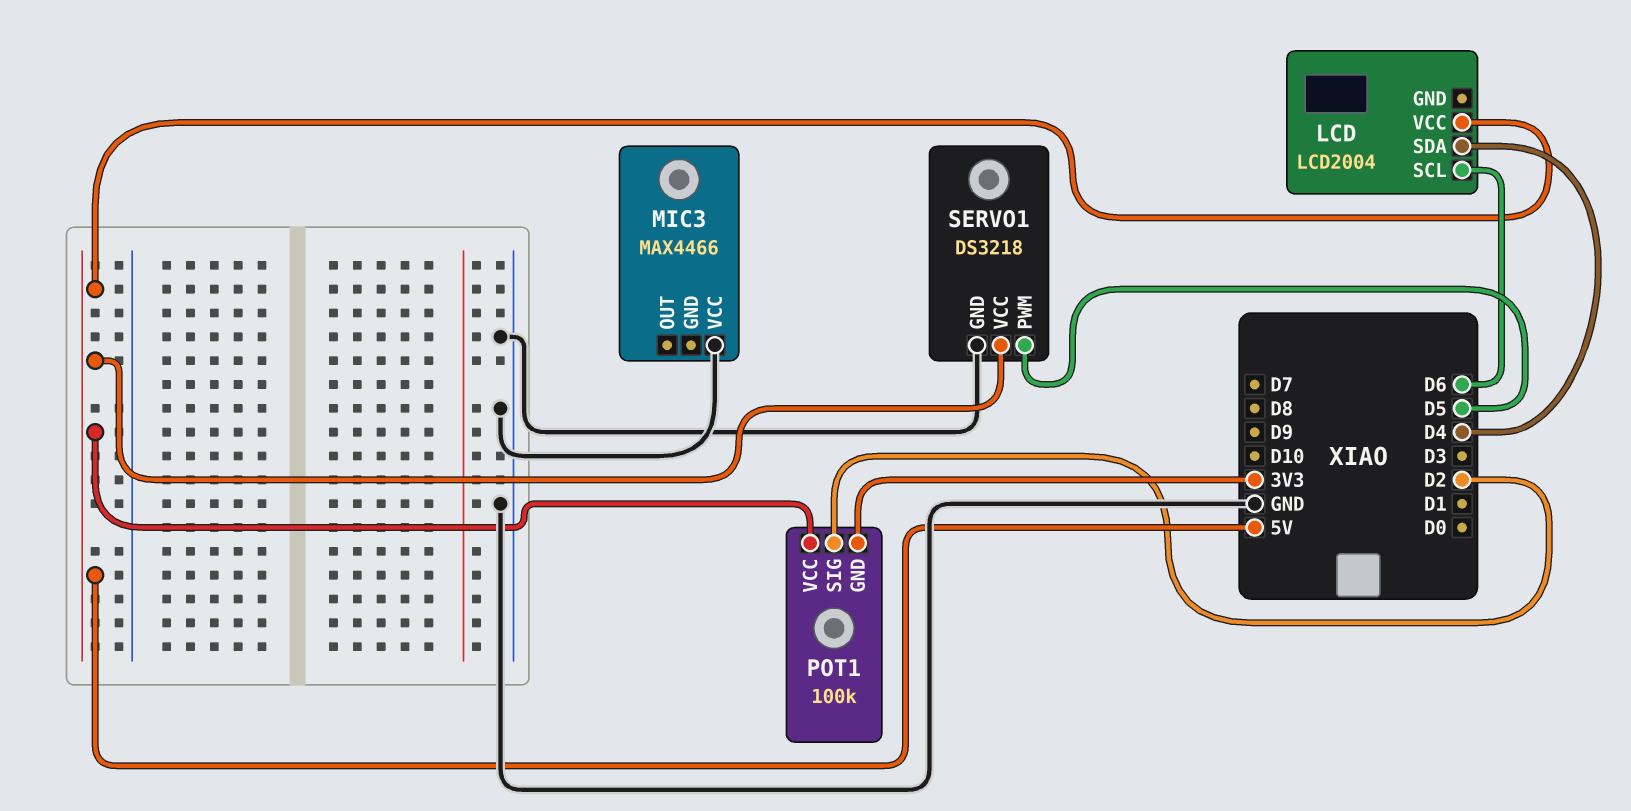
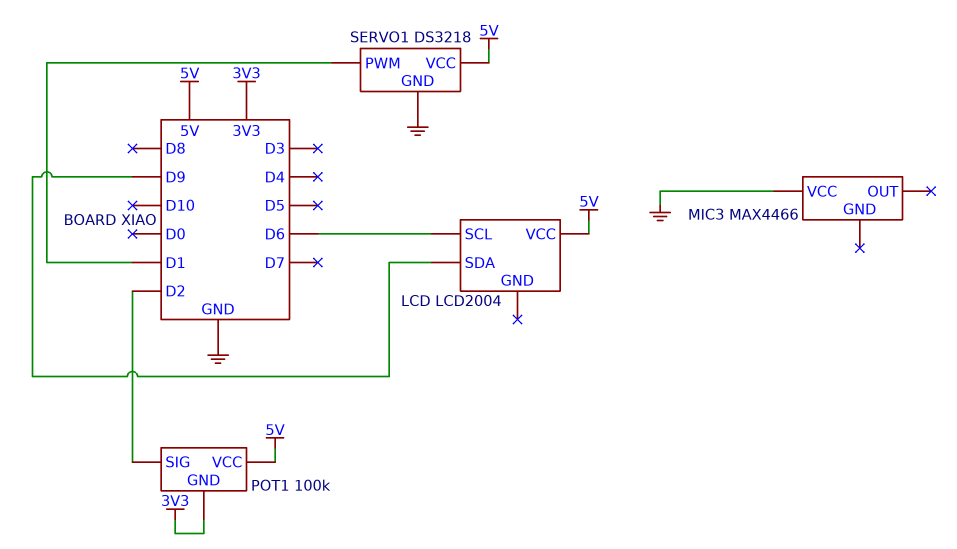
LCD pin SDA: D4 -> D9
SERVO1 pin PWM: D5 -> D1

